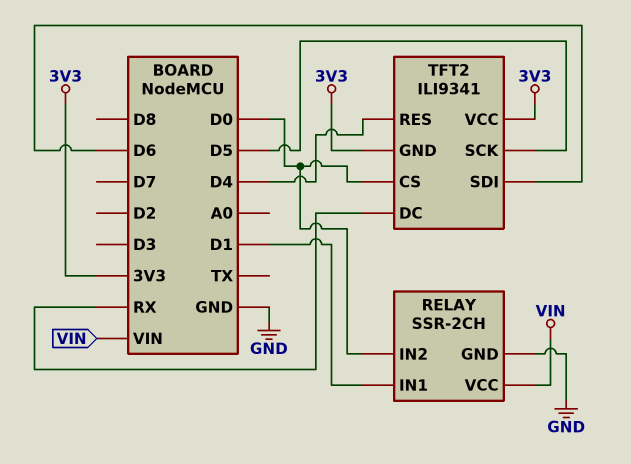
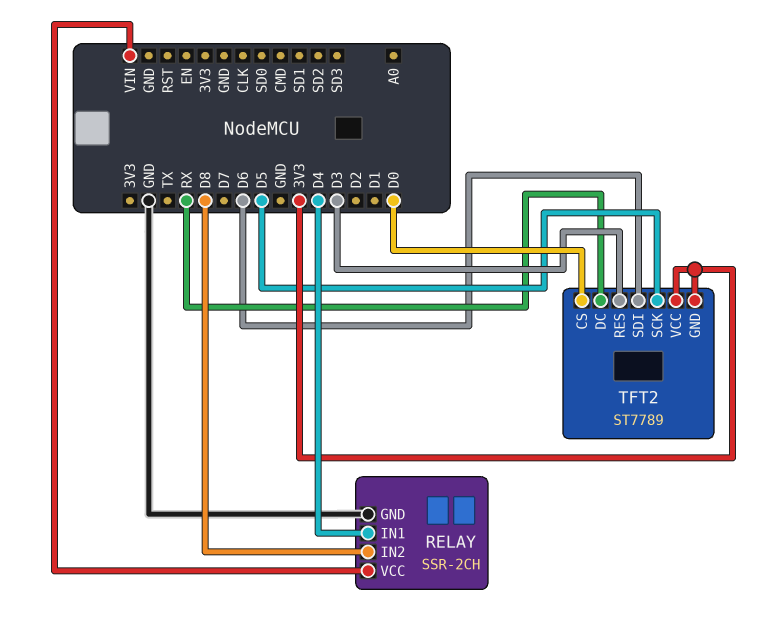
RELAY pin IN1: D1 -> D4
RELAY pin IN2: D0 -> D8
TFT2: ILI9341 -> ST7789
TFT2 pin RES: D4 -> D3

